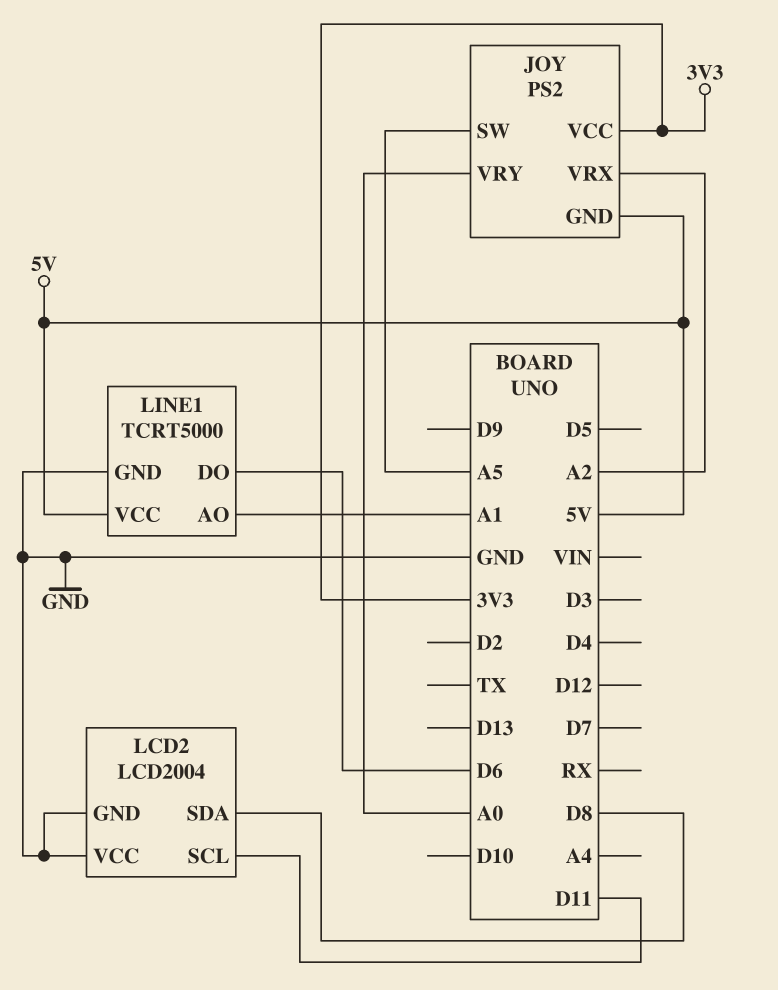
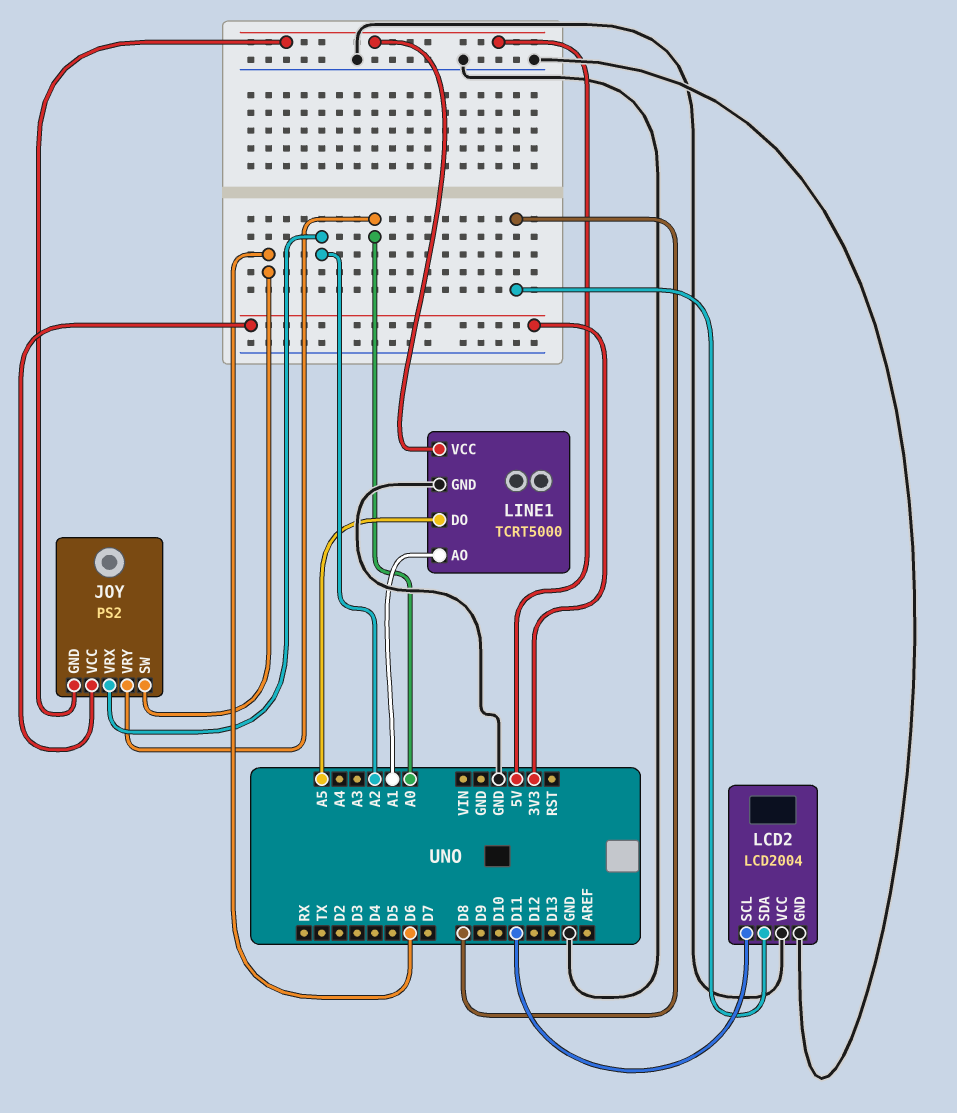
JOY pin SW: A5 -> D6
LINE1 pin DO: D6 -> A5

